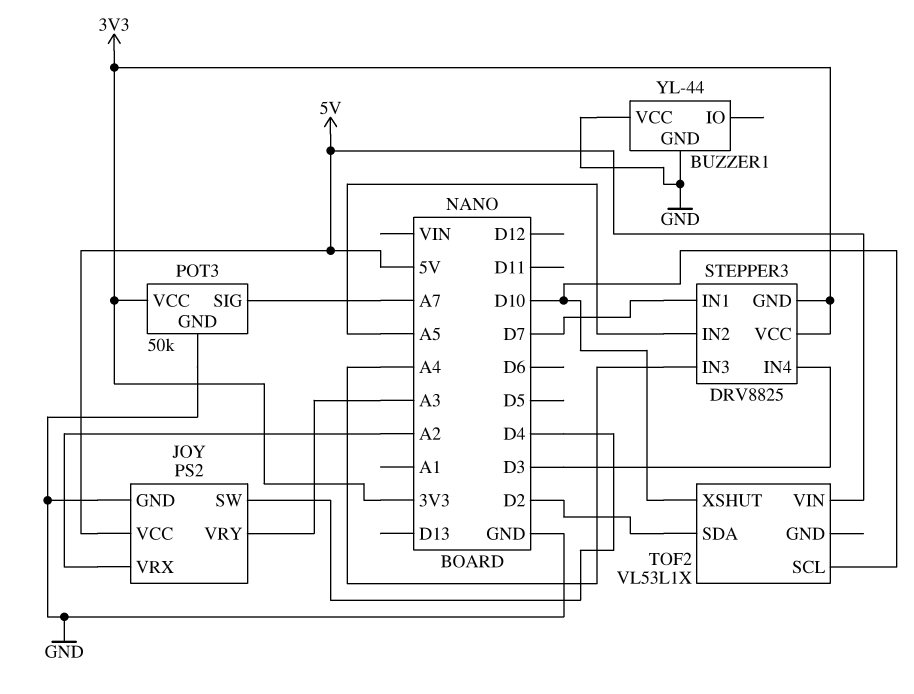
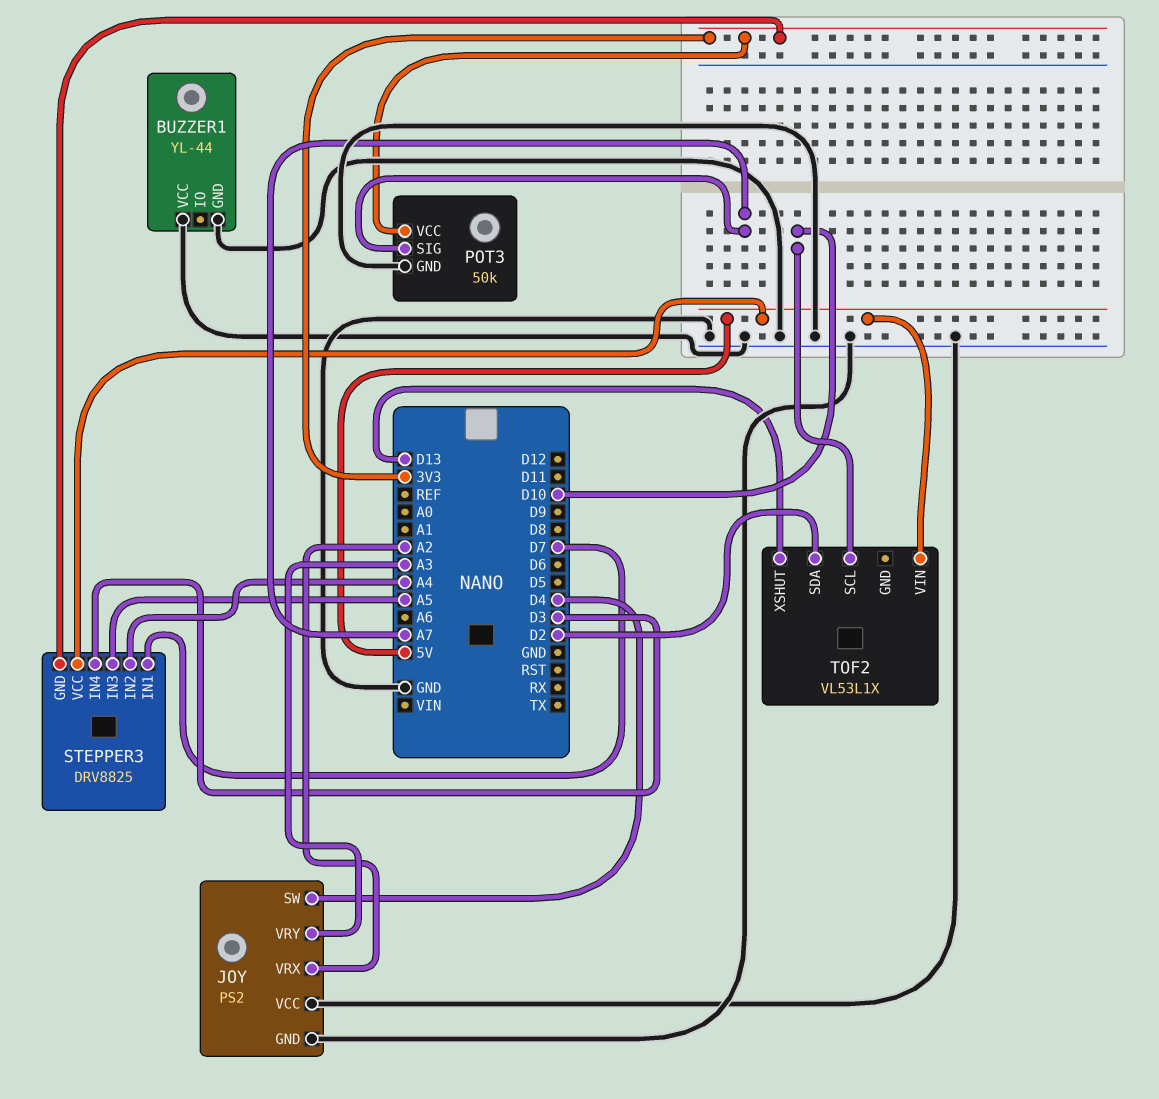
JOY pin VCC: 5V -> GND
STEPPER3 pin IN2: A5 -> A4
STEPPER3 pin IN3: A4 -> A5
STEPPER3 pin VCC: 3V3 -> 5V
TOF2 pin XSHUT: D10 -> D13

